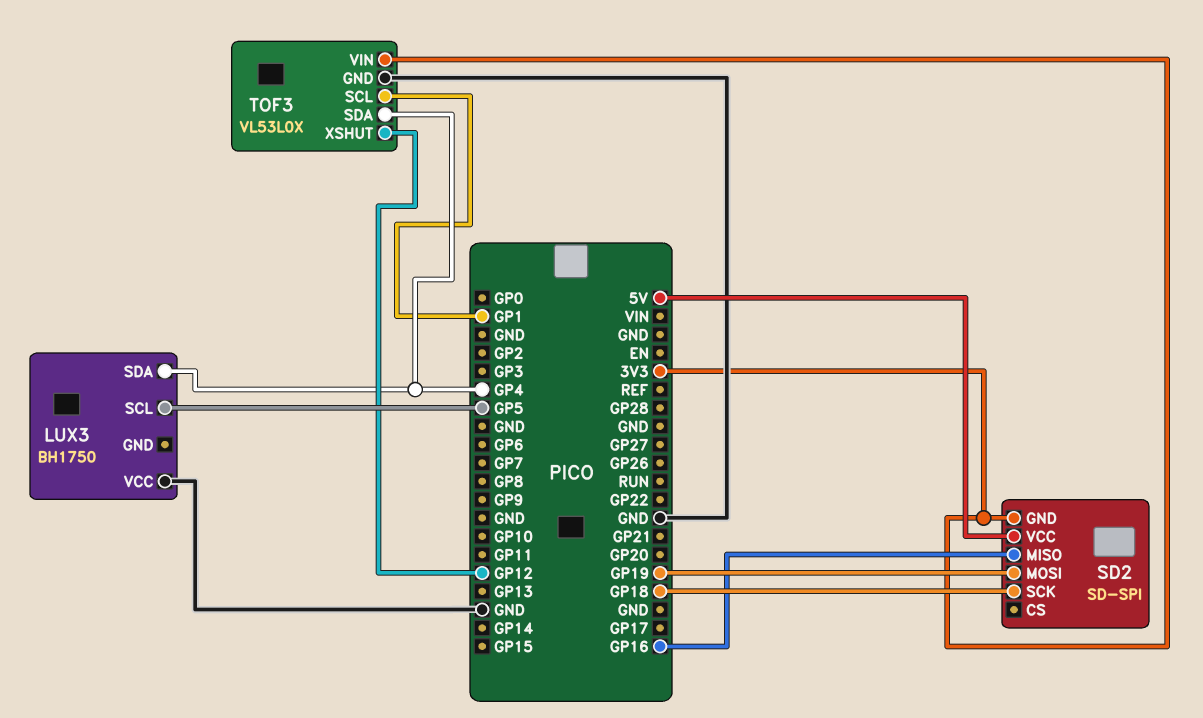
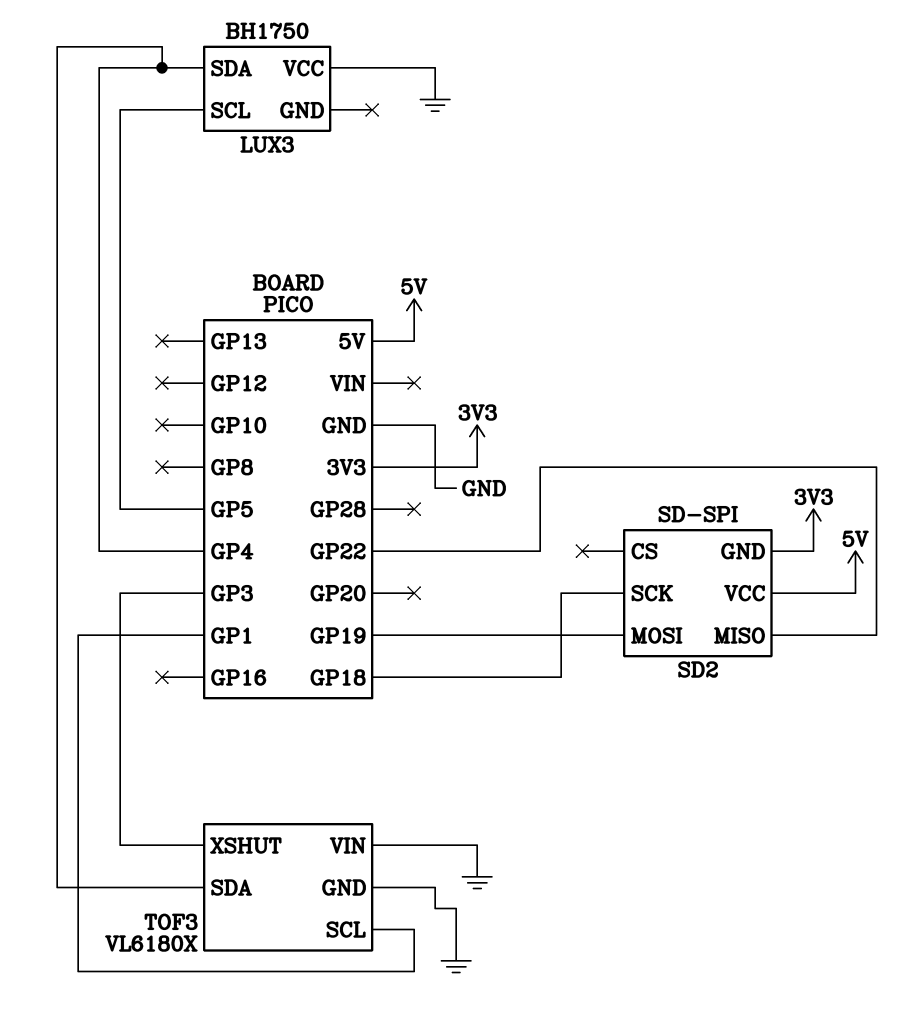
SD2 pin MISO: GP16 -> GP22
TOF3: VL53L0X -> VL6180X
TOF3 pin VIN: 3V3 -> GND
TOF3 pin XSHUT: GP12 -> GP3

